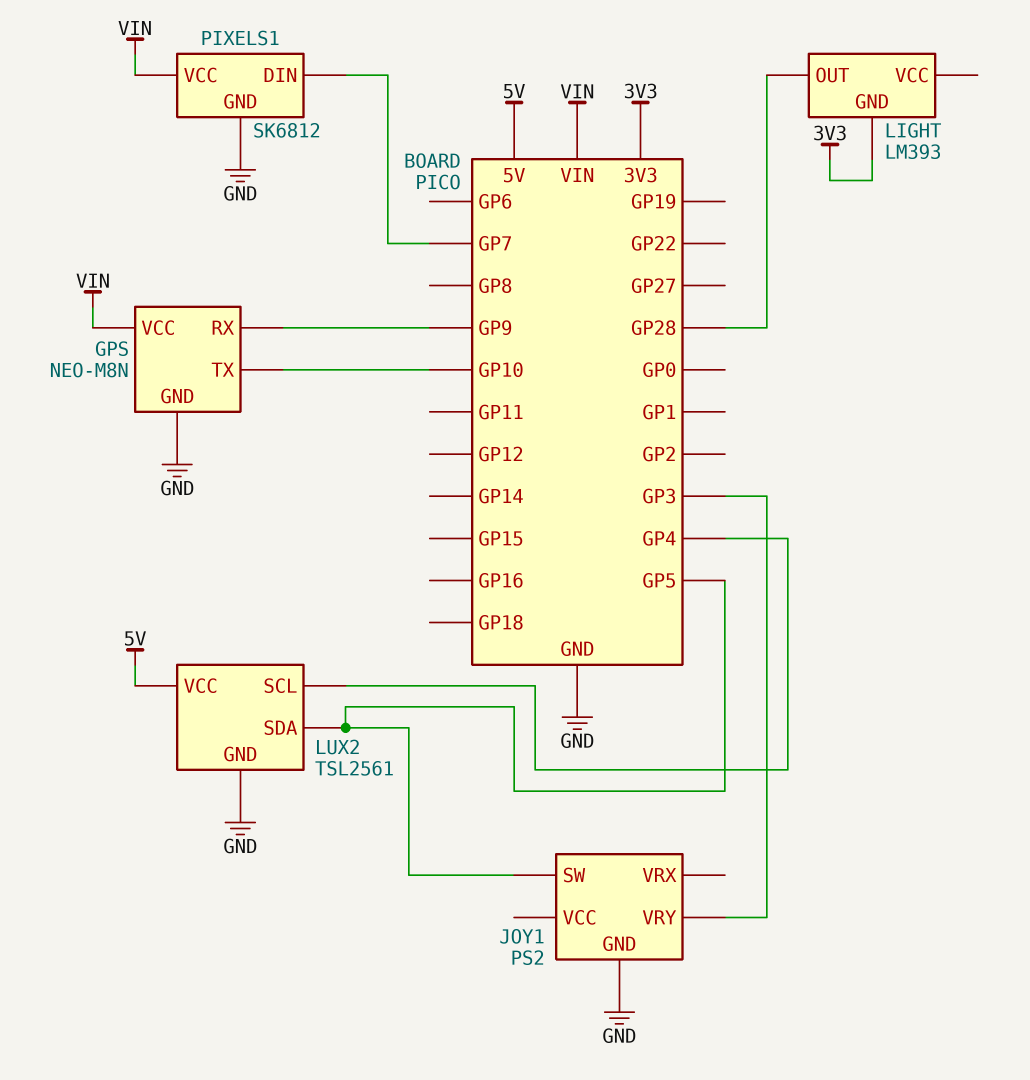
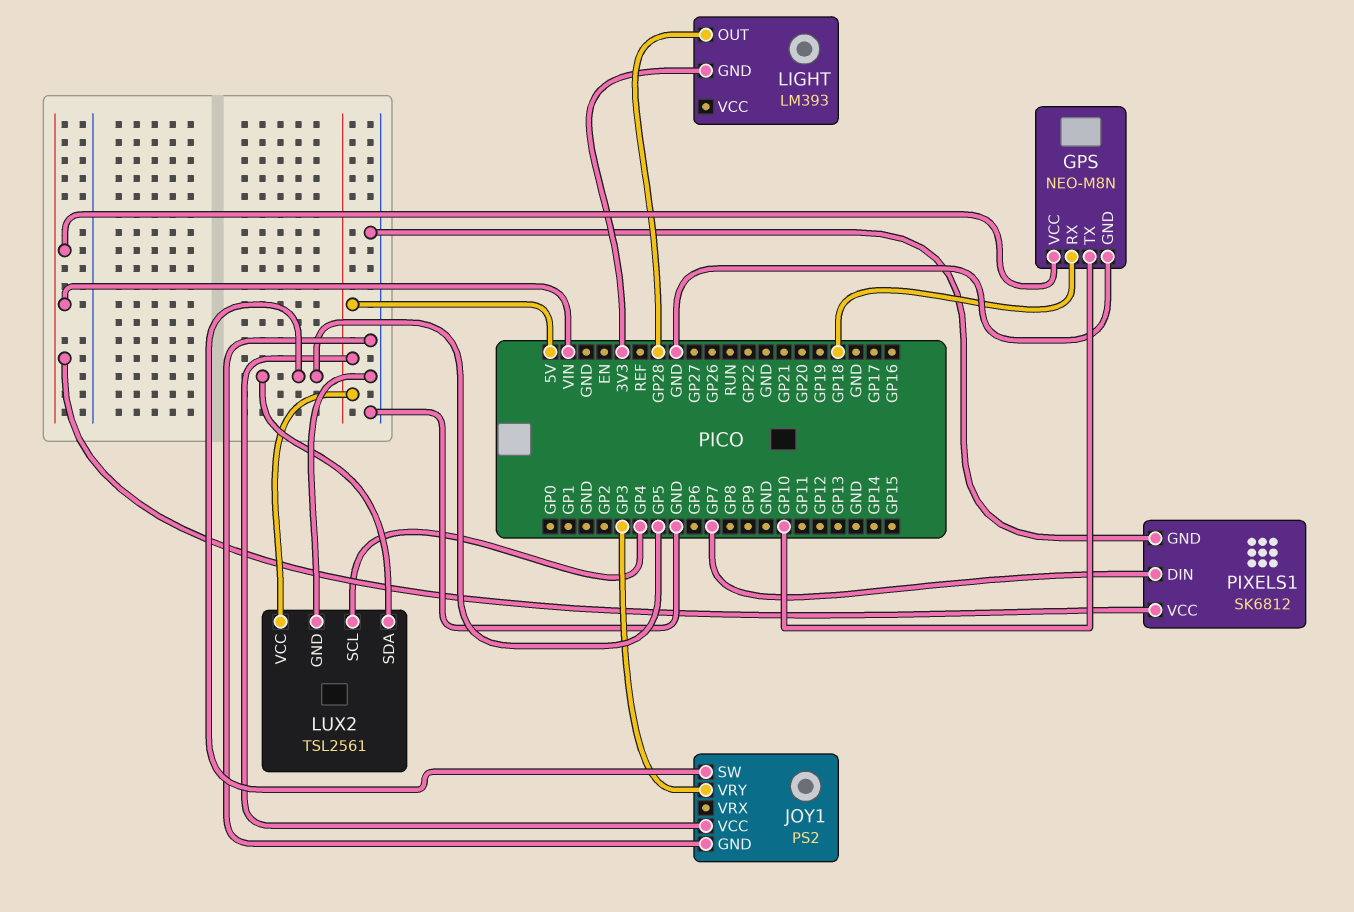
GPS pin RX: GP9 -> GP18
JOY1 pin VCC: none -> 5V

